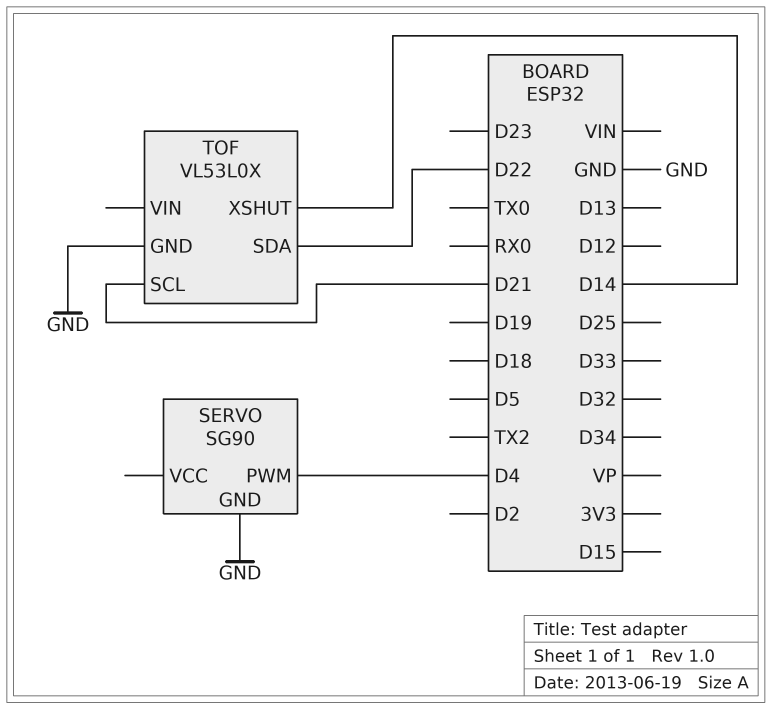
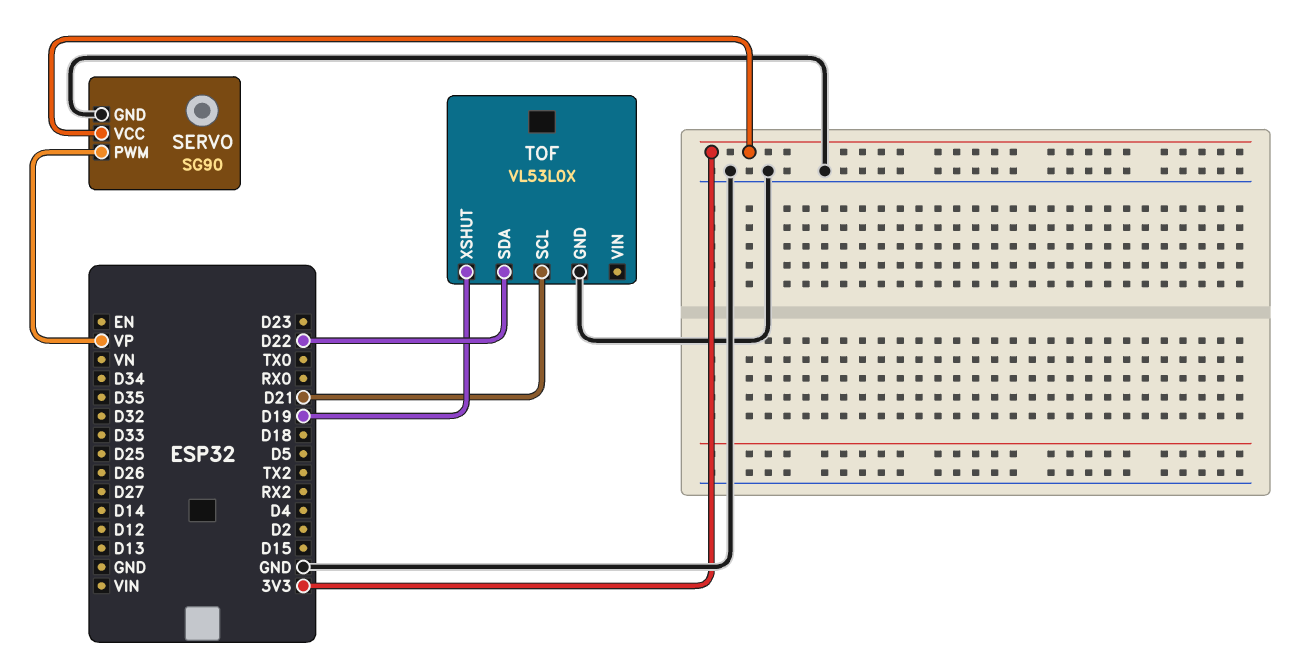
SERVO pin PWM: D4 -> VP
SERVO pin VCC: none -> 3V3
TOF pin XSHUT: D14 -> D19

